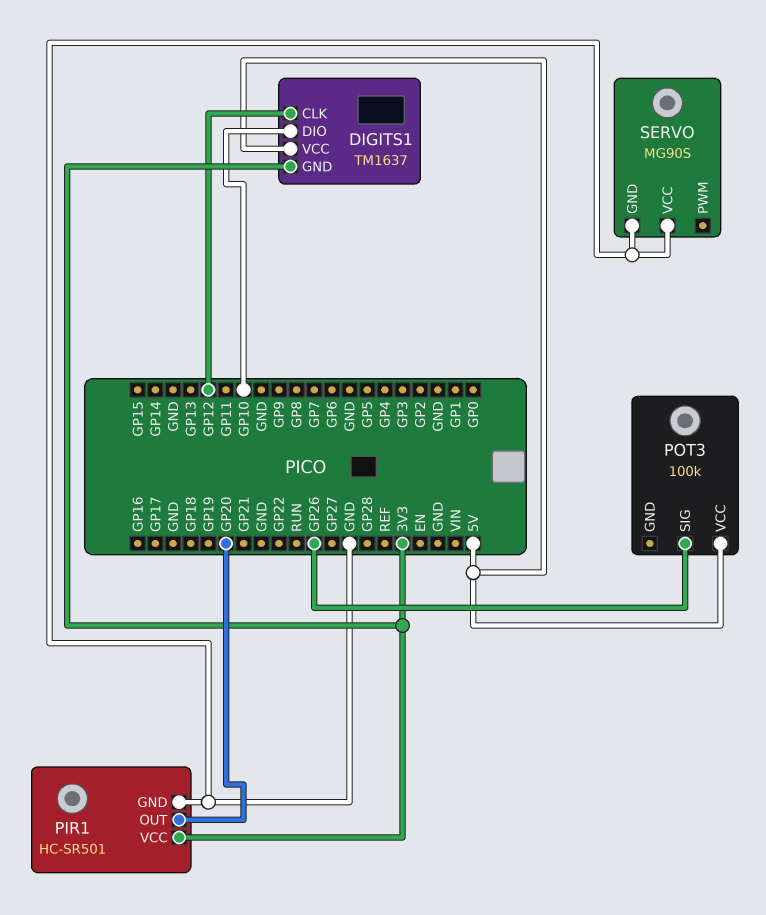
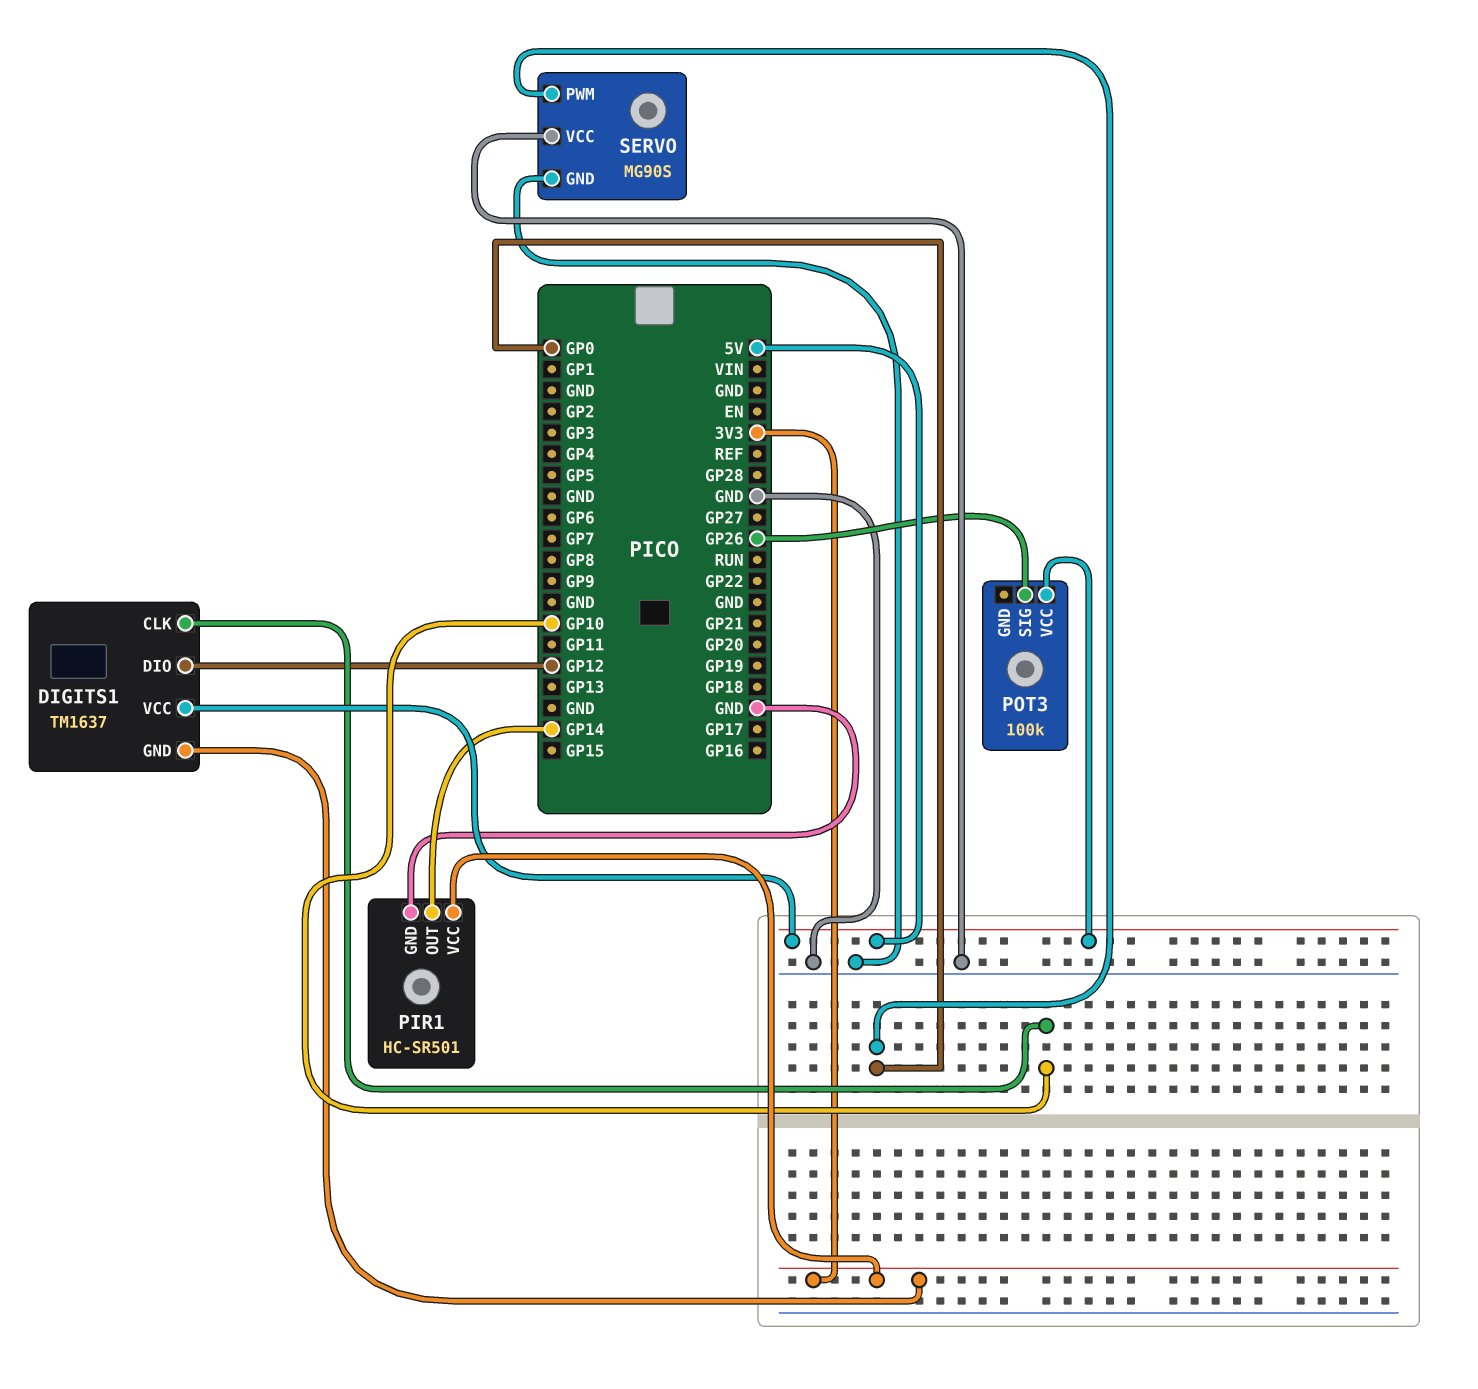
DIGITS1 pin CLK: GP12 -> GP10
DIGITS1 pin DIO: GP10 -> GP12
PIR1 pin OUT: GP20 -> GP14
SERVO pin PWM: none -> GP0

